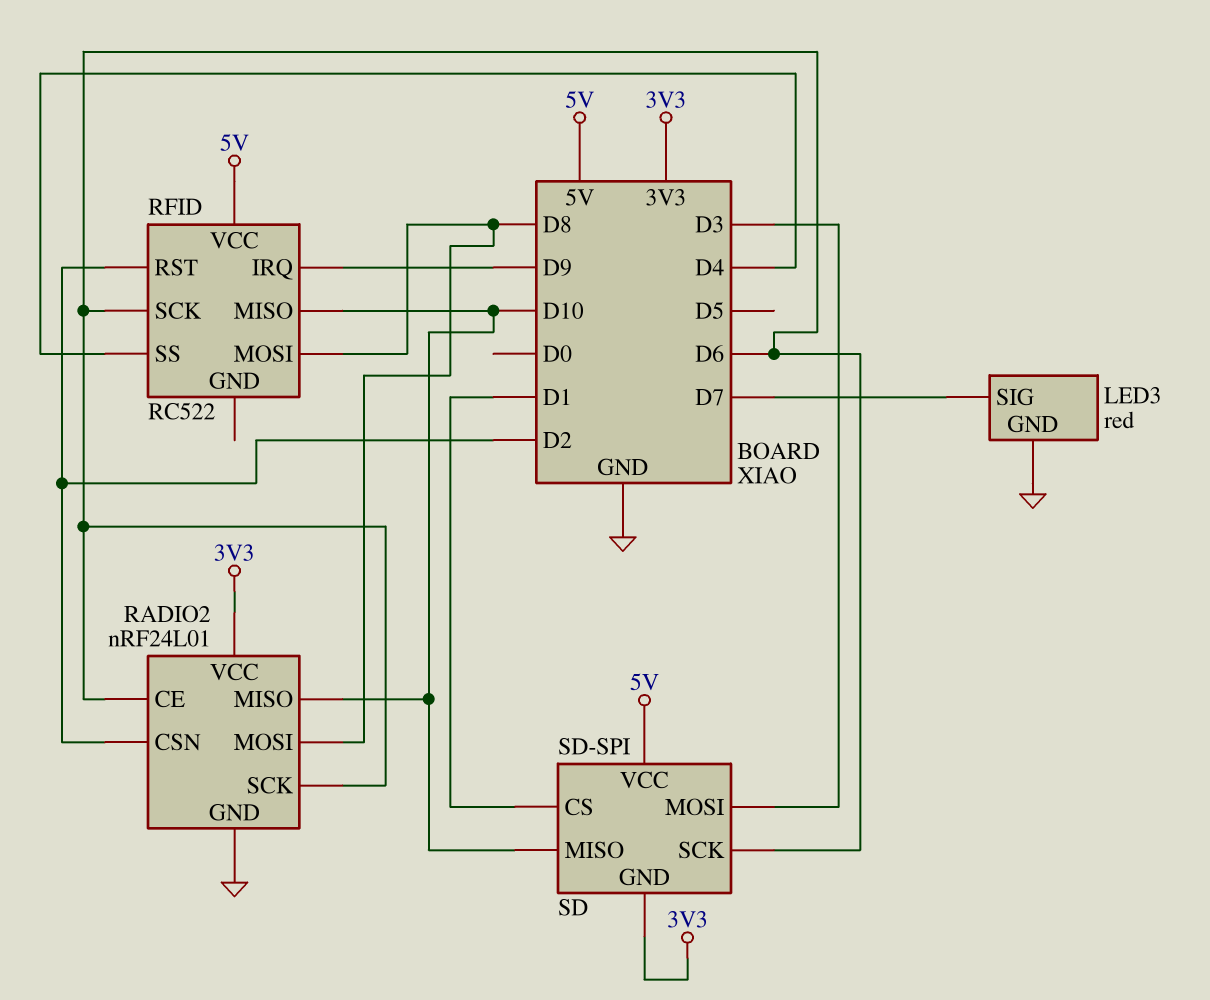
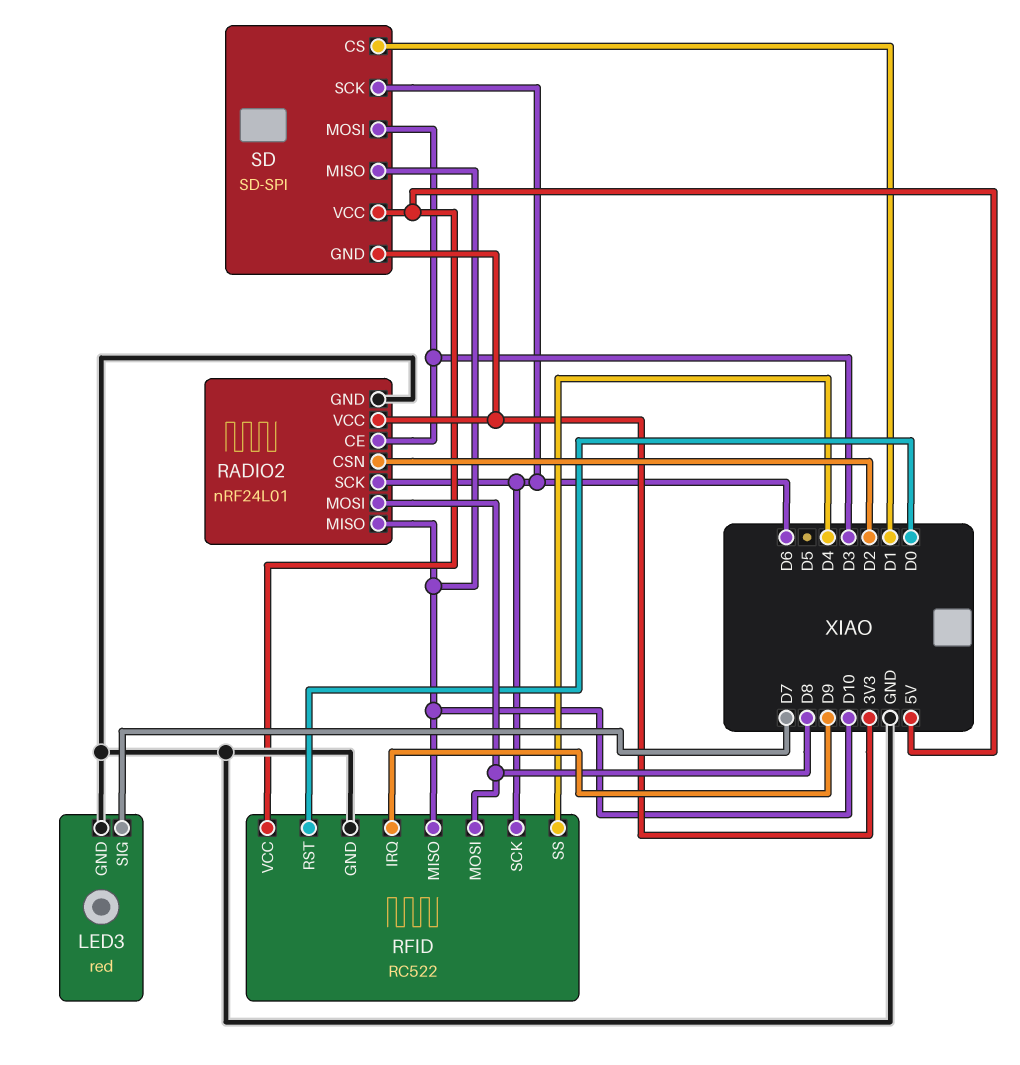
RADIO2 pin CE: D6 -> D3
RFID pin GND: none -> GND
RFID pin RST: D2 -> D0

